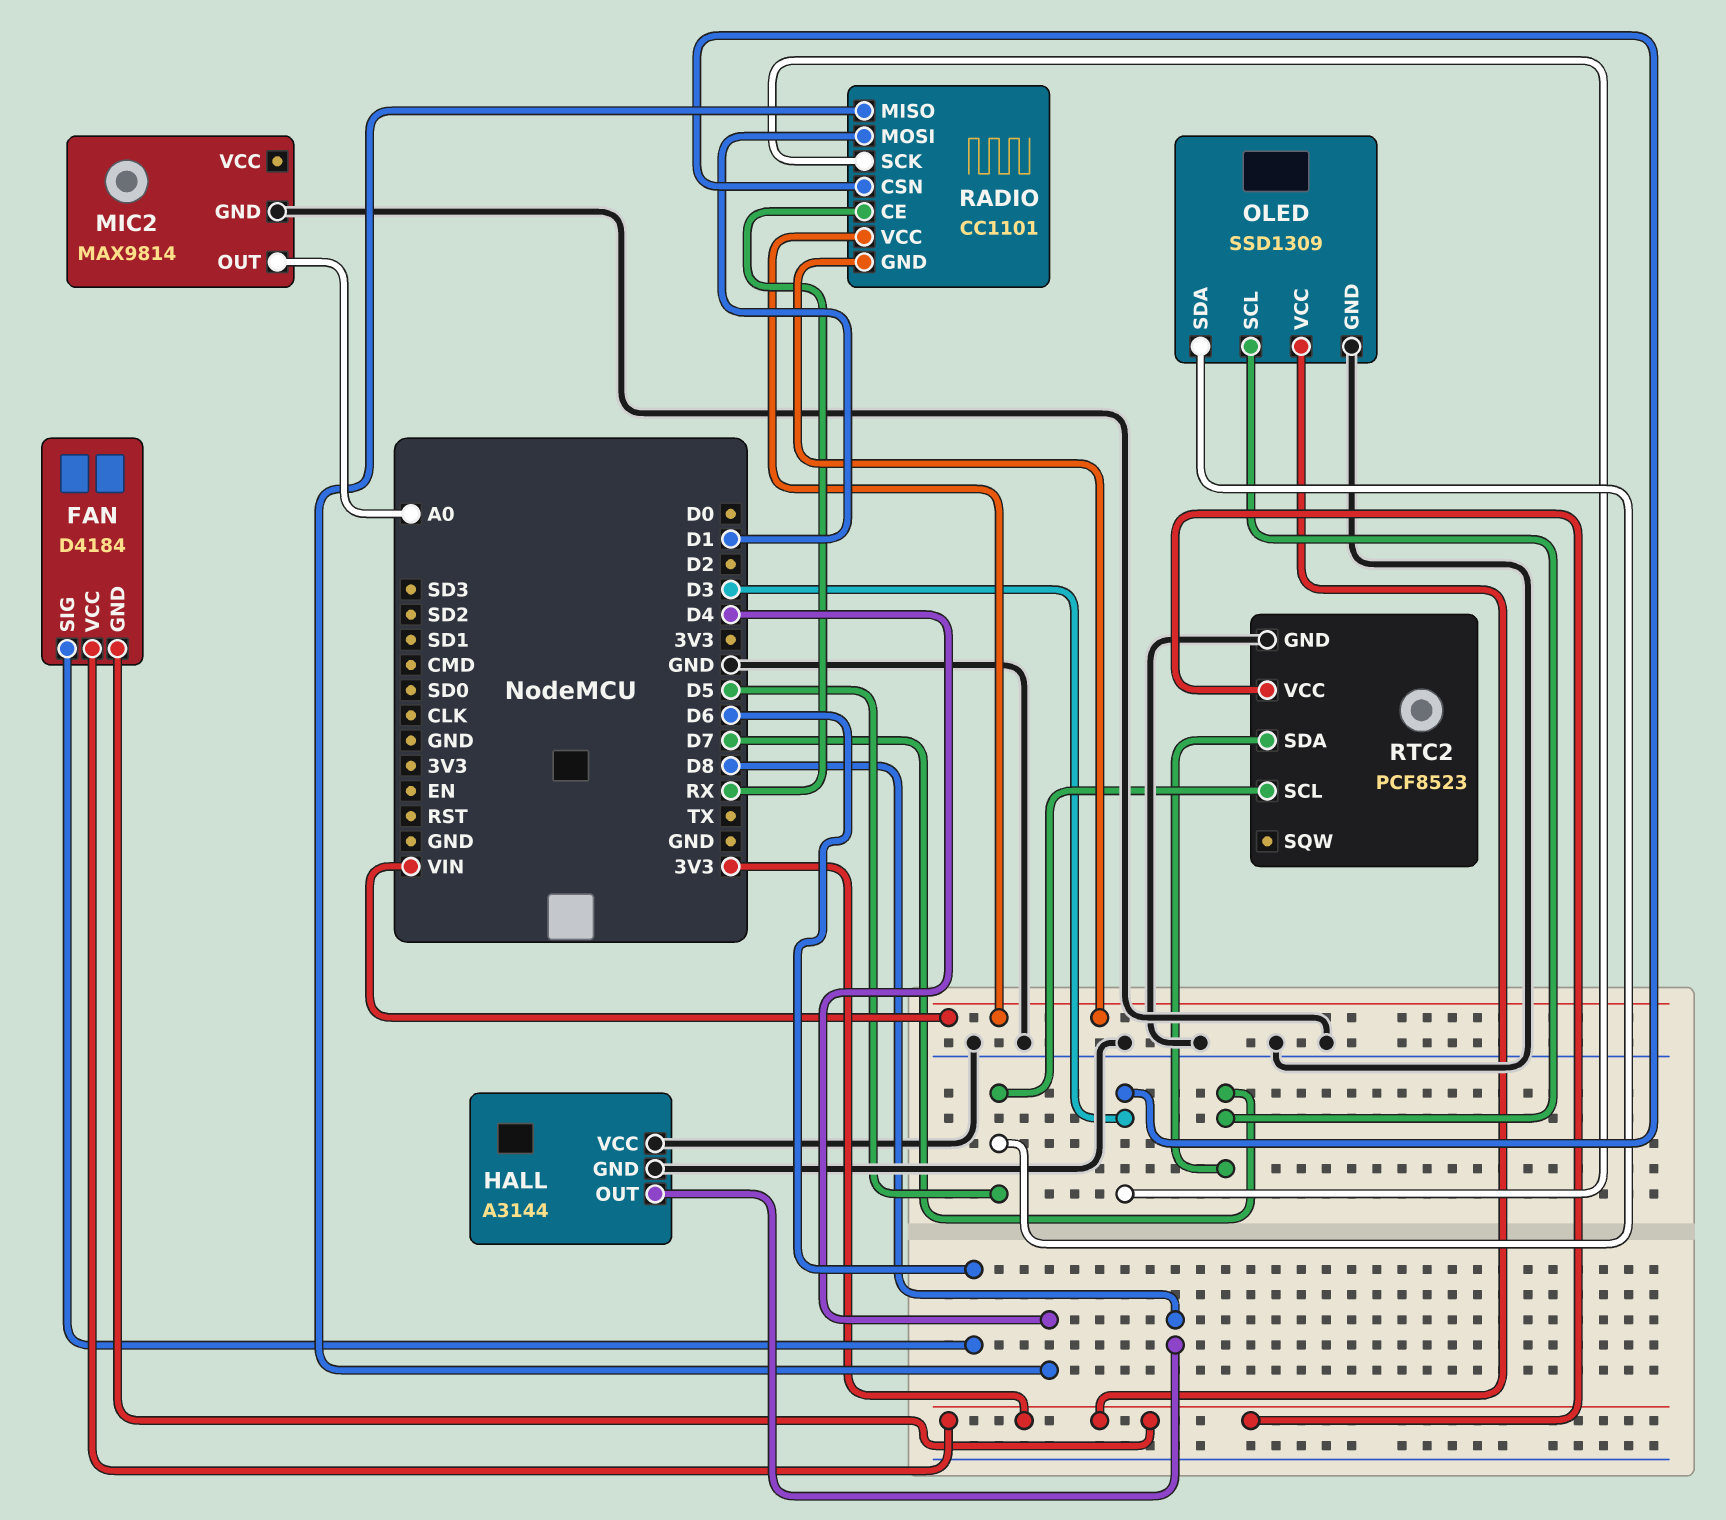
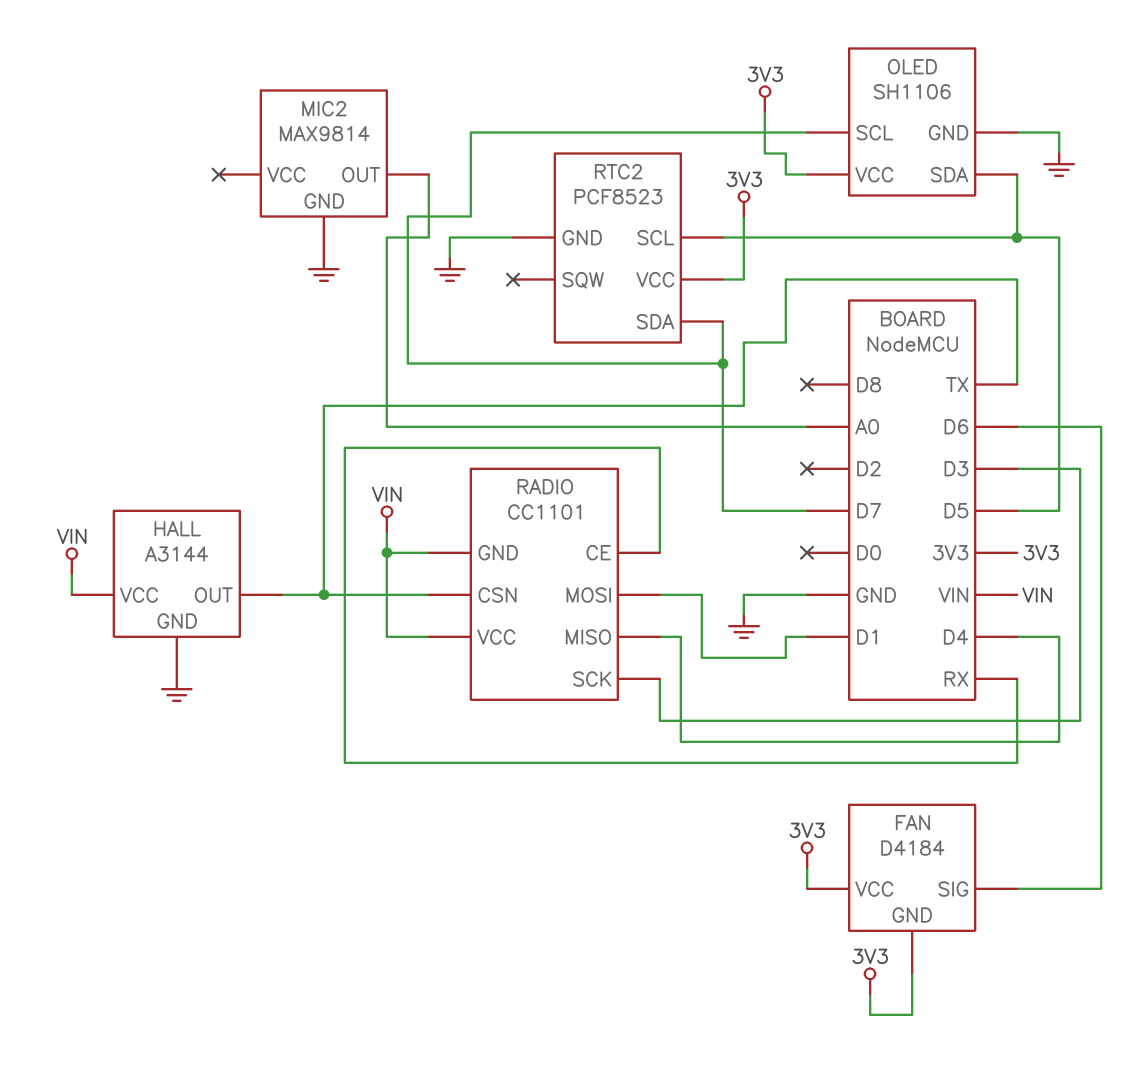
HALL pin OUT: D8 -> TX
HALL pin VCC: GND -> VIN
OLED: SSD1309 -> SH1106
RADIO pin CSN: D3 -> TX

